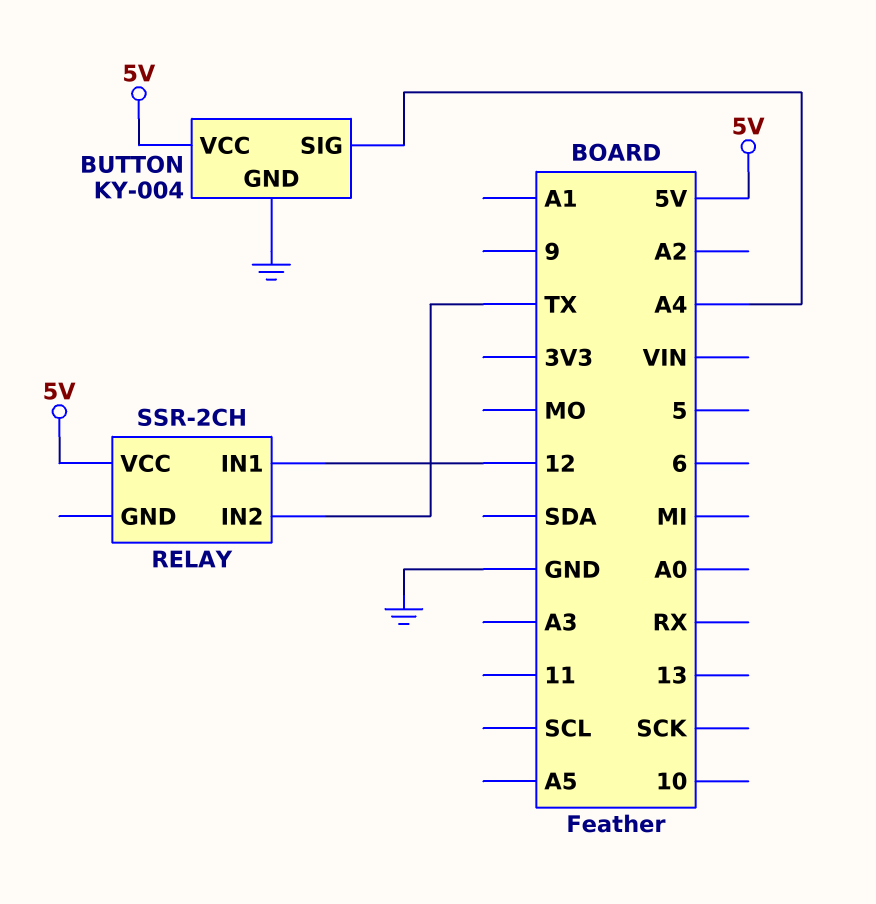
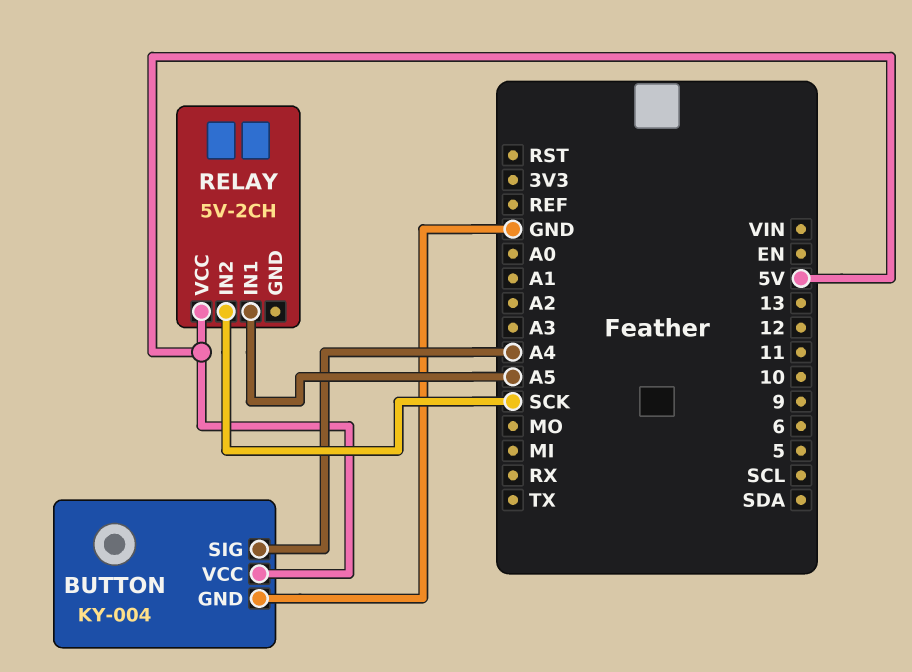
RELAY: SSR-2CH -> 5V-2CH
RELAY pin IN1: 12 -> A5
RELAY pin IN2: TX -> SCK

